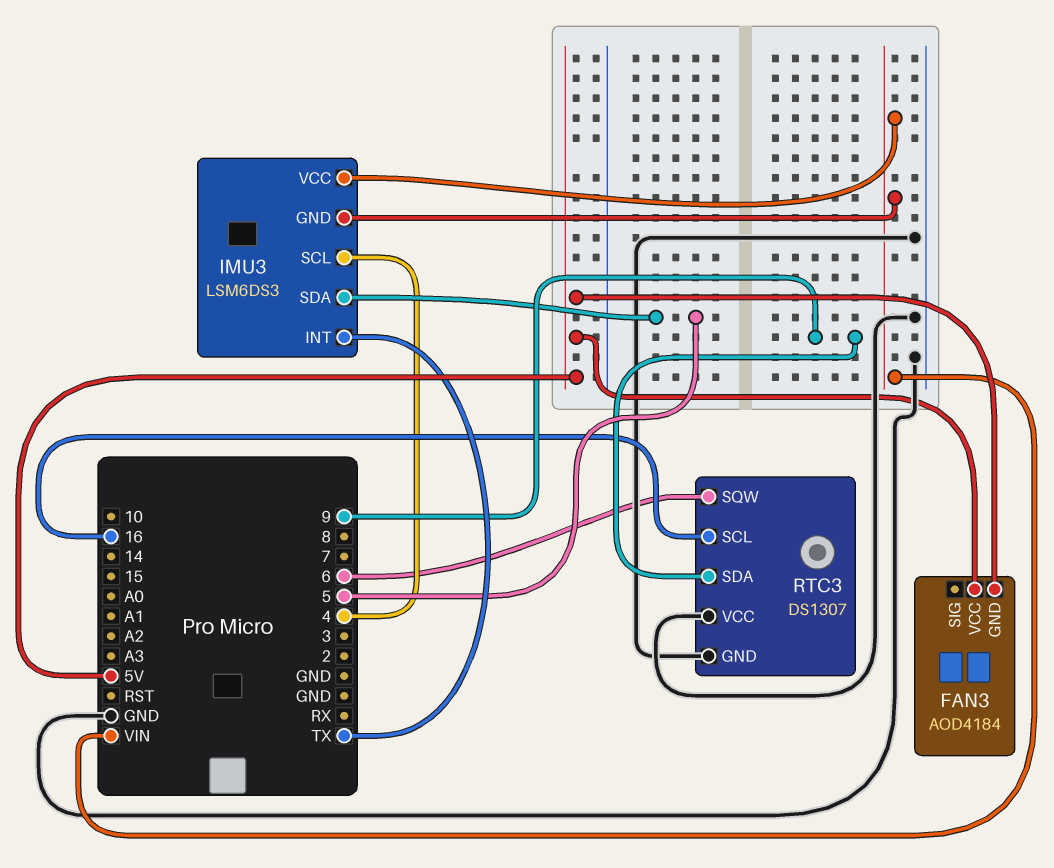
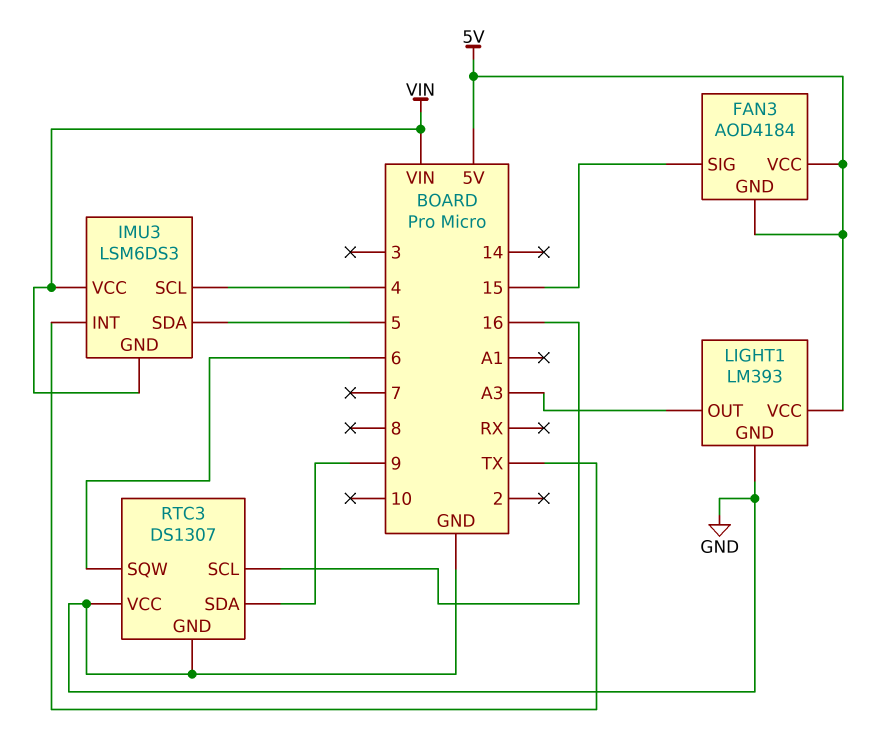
FAN3 pin SIG: none -> 15
LIGHT1: none -> LM393
LIGHT1 pin GND: none -> GND
LIGHT1 pin OUT: none -> A3
LIGHT1 pin VCC: none -> 5V

